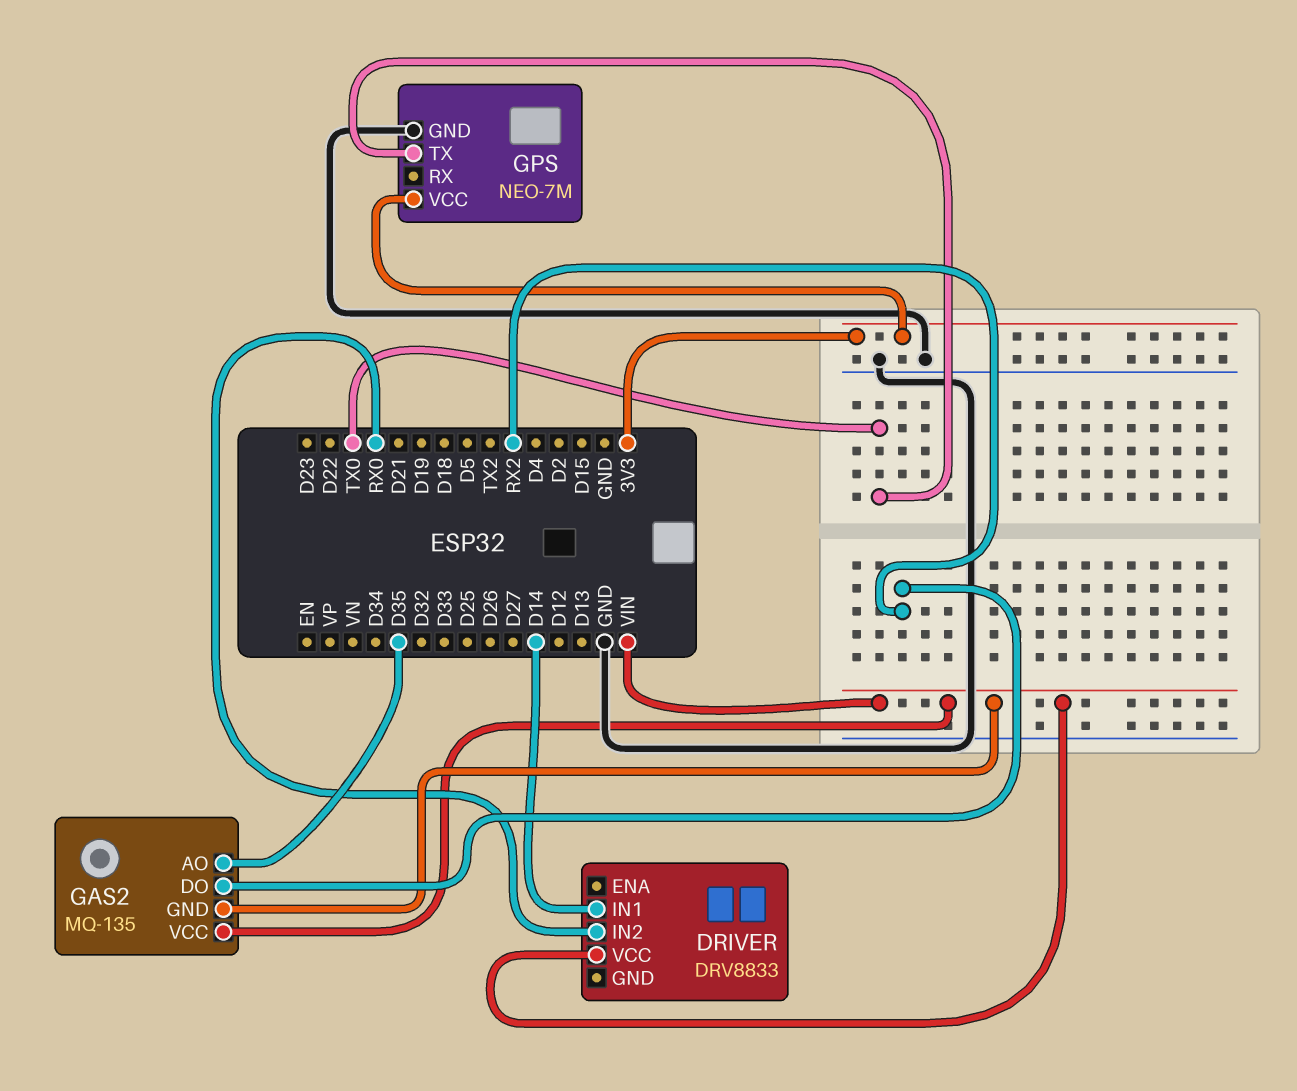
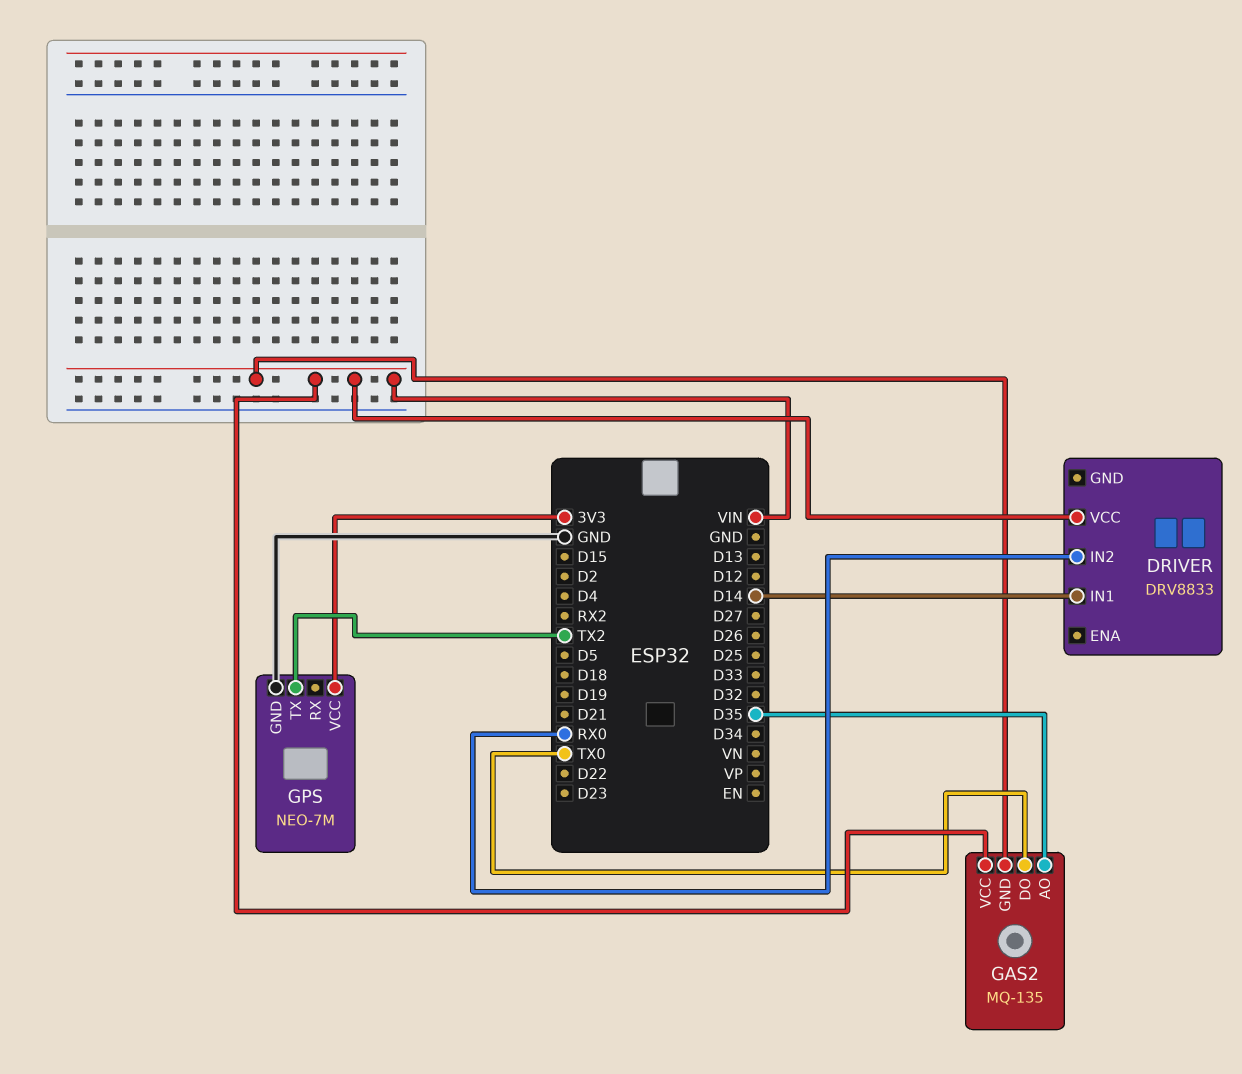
GAS2 pin DO: RX2 -> TX0
GPS pin TX: TX0 -> TX2

